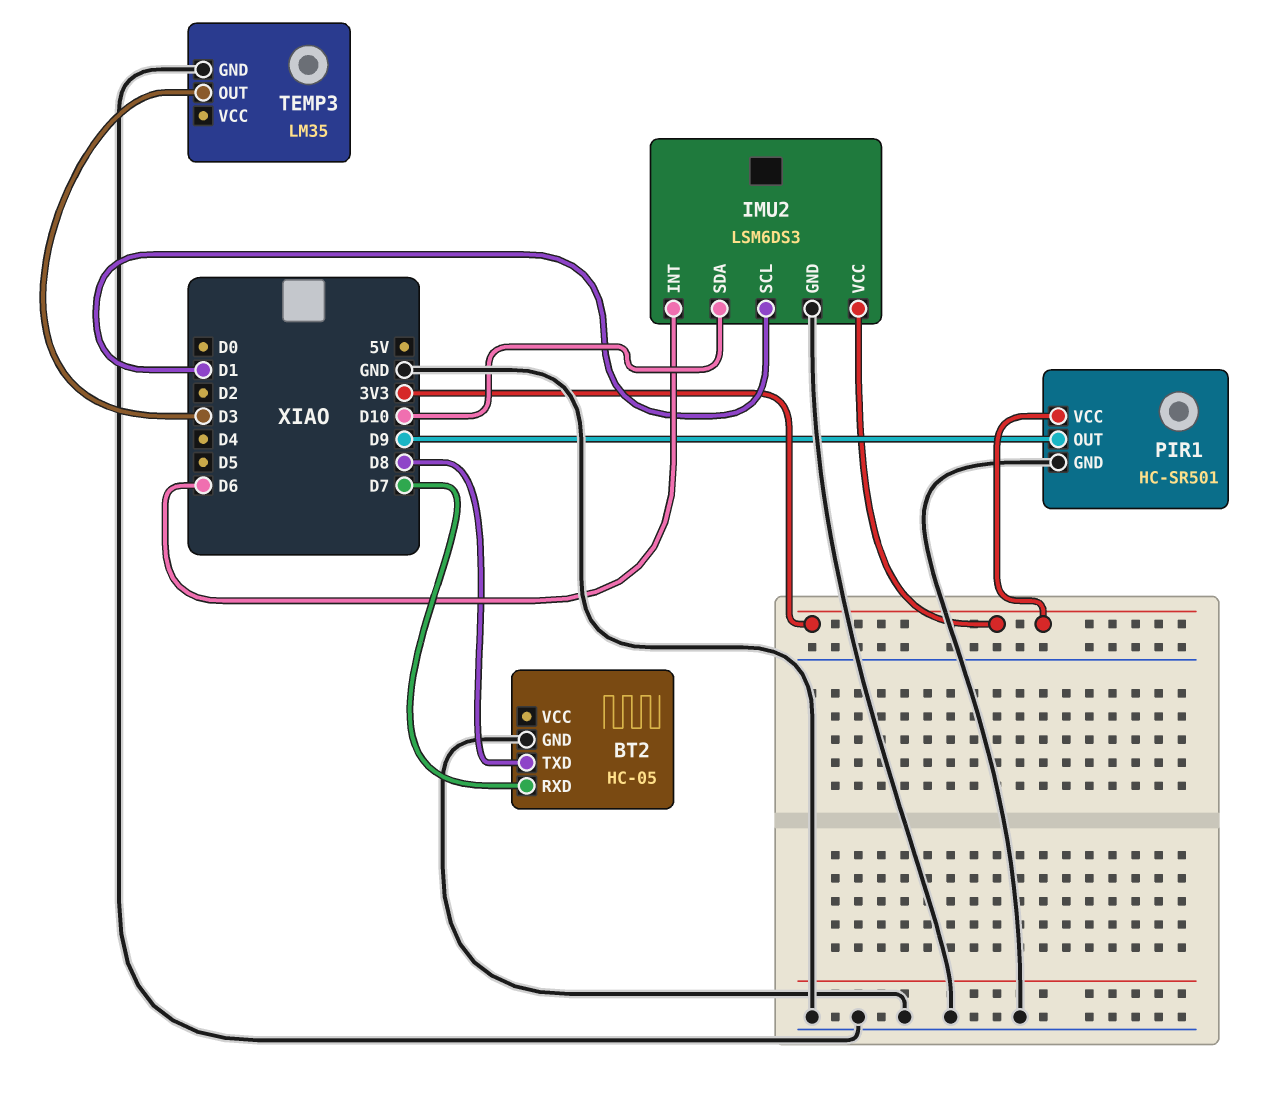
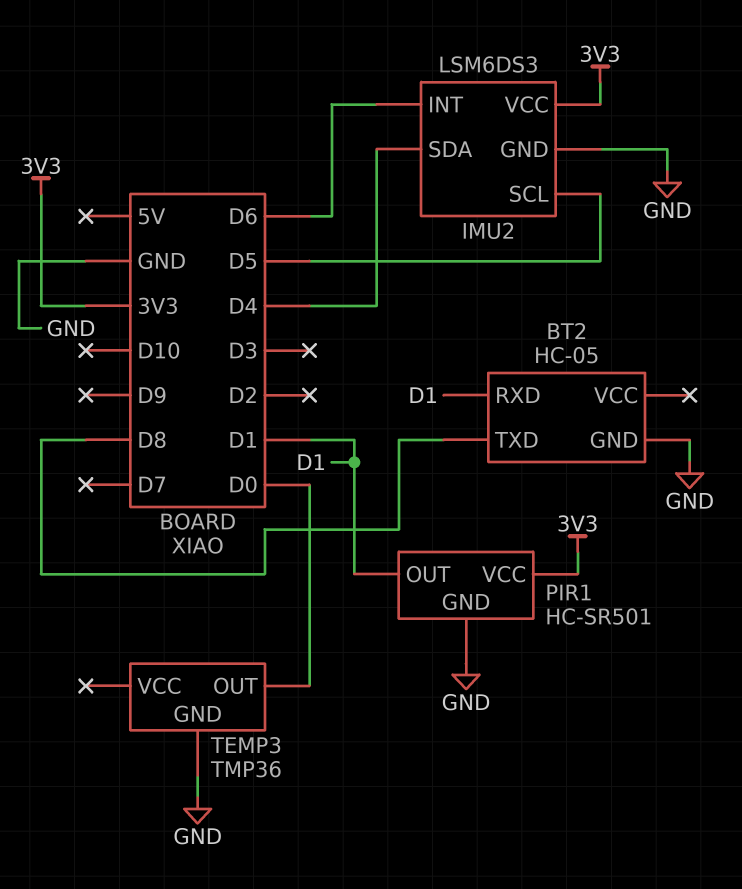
BT2 pin RXD: D7 -> D1
IMU2 pin SCL: D1 -> D5
IMU2 pin SDA: D10 -> D4
PIR1 pin OUT: D9 -> D1
TEMP3: LM35 -> TMP36
TEMP3 pin OUT: D3 -> D0

